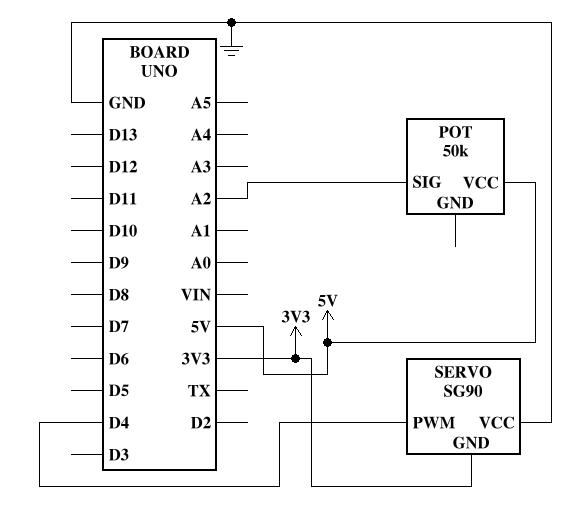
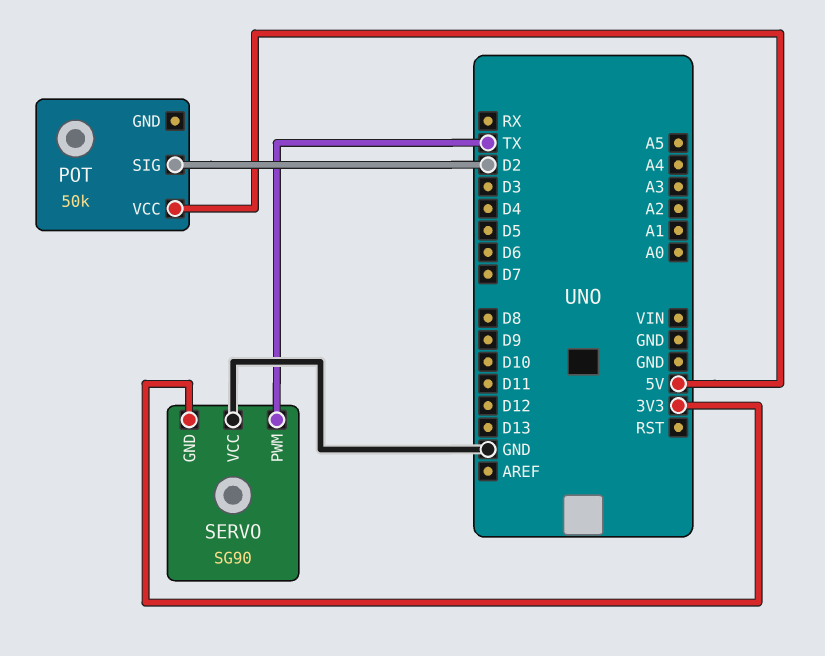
POT pin SIG: A2 -> D2
SERVO pin PWM: D4 -> TX

